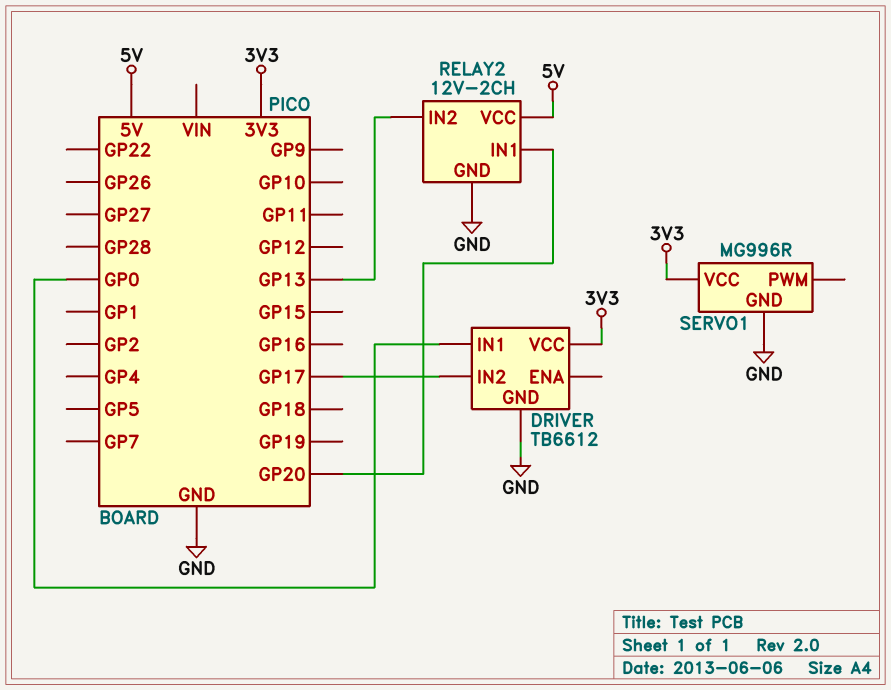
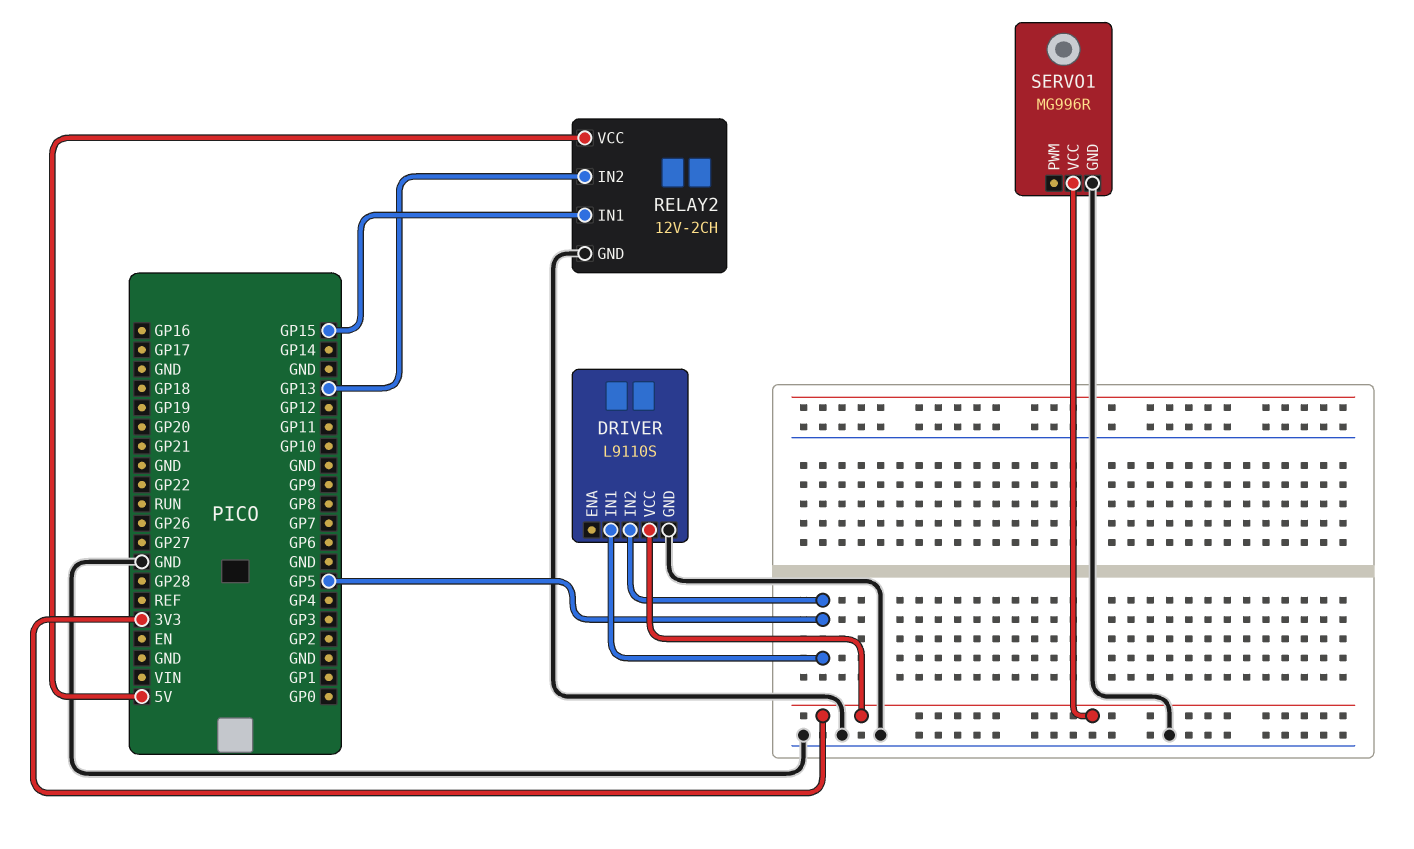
DRIVER: TB6612 -> L9110S
DRIVER pin IN1: GP0 -> GP5
DRIVER pin IN2: GP17 -> GP5
RELAY2 pin IN1: GP20 -> GP15

